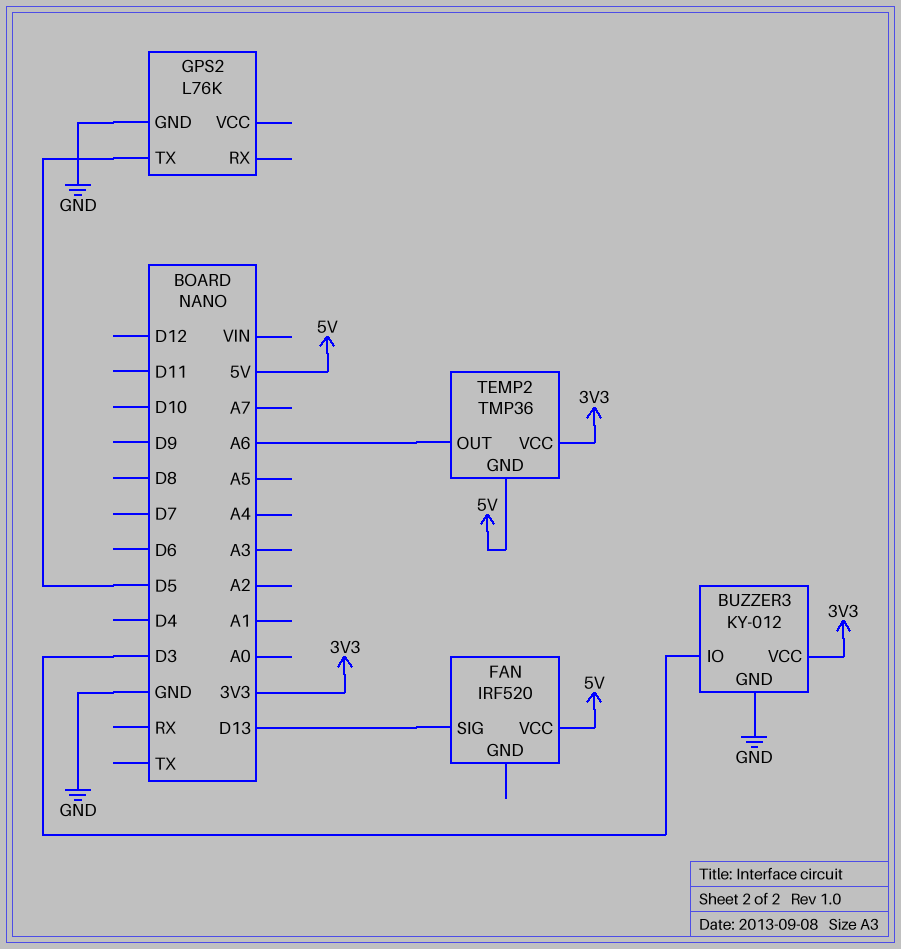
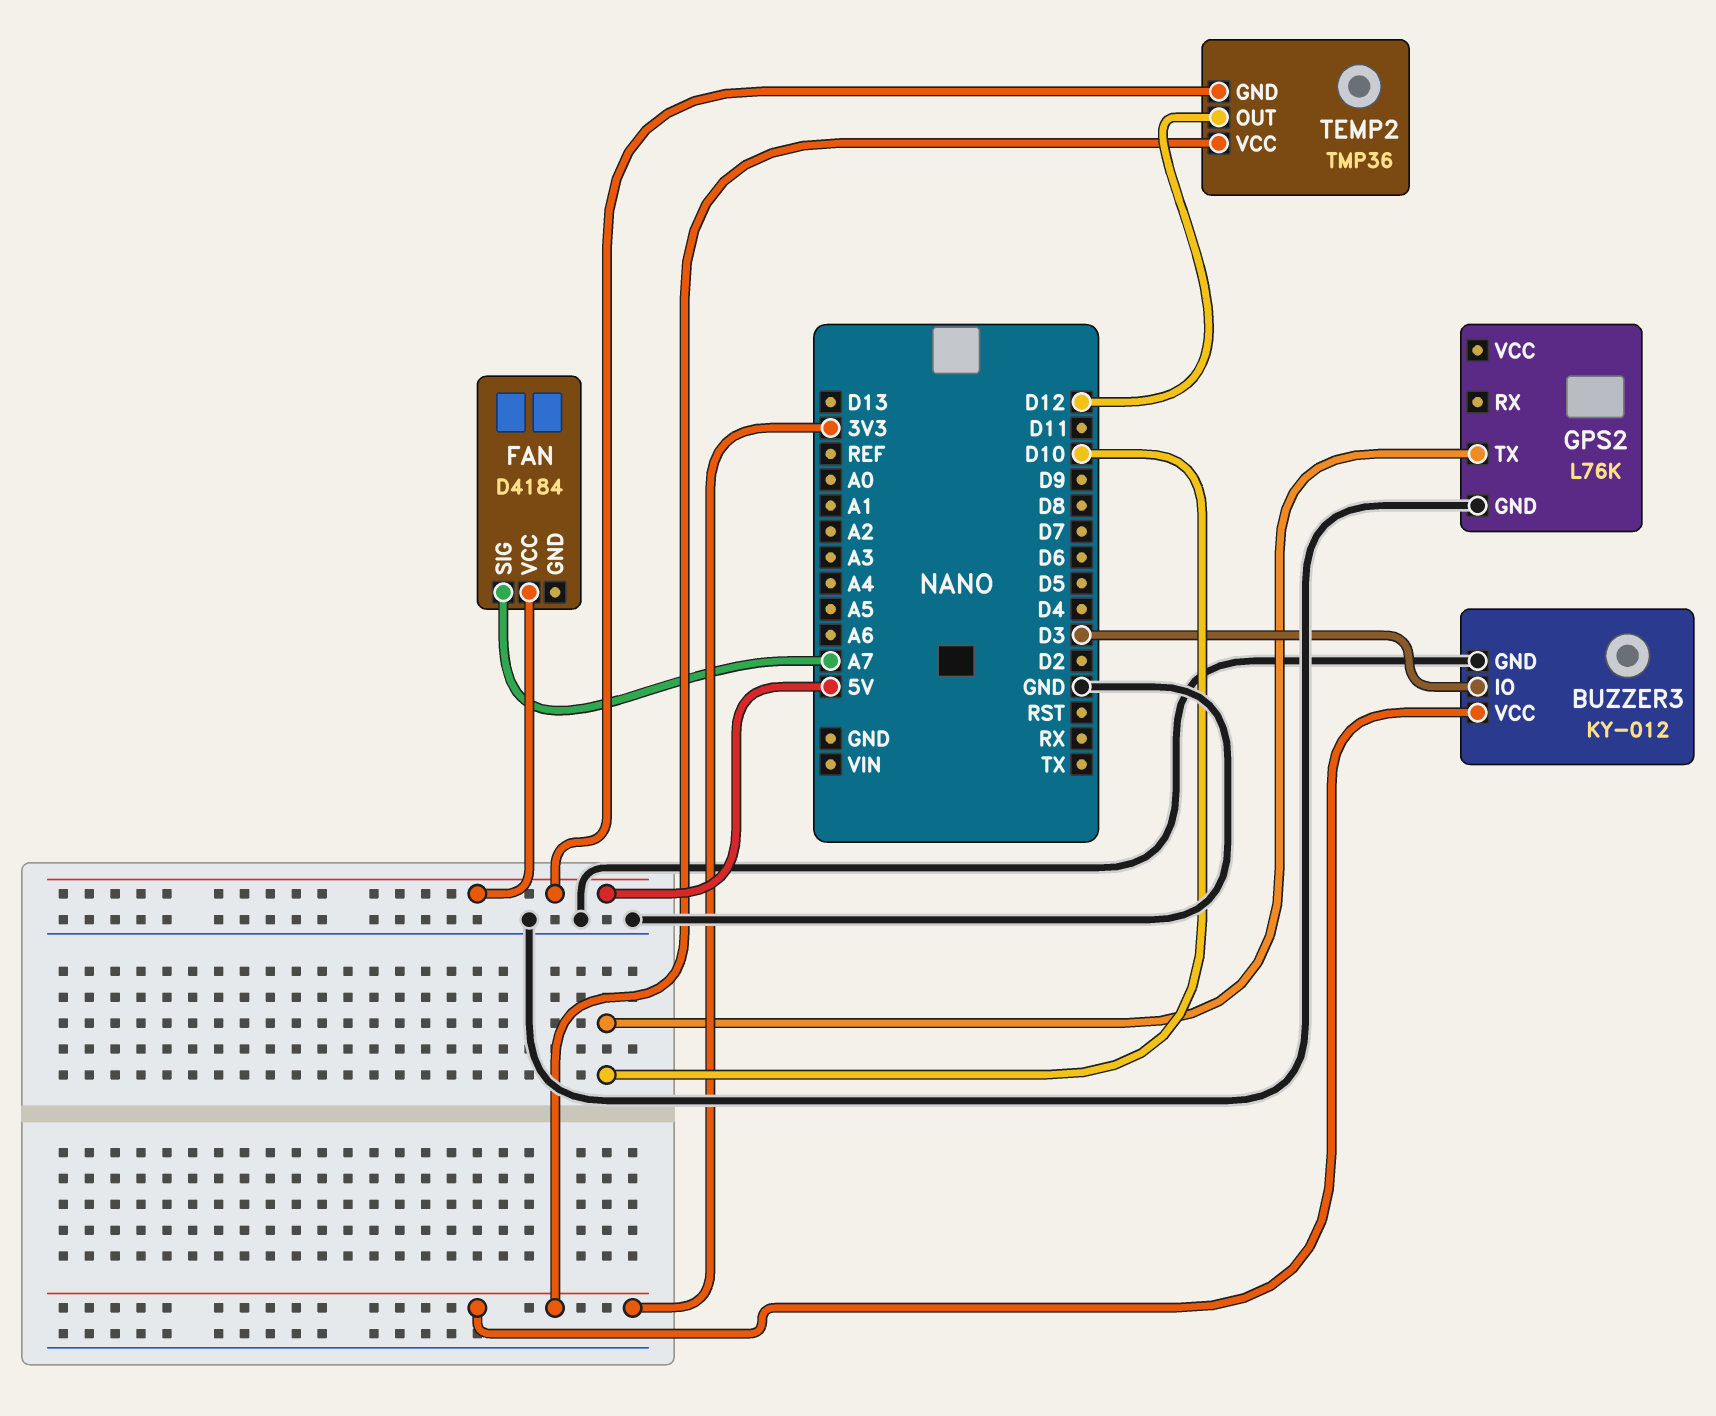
FAN: IRF520 -> D4184
FAN pin SIG: D13 -> A7
GPS2 pin TX: D5 -> D10
TEMP2 pin OUT: A6 -> D12

